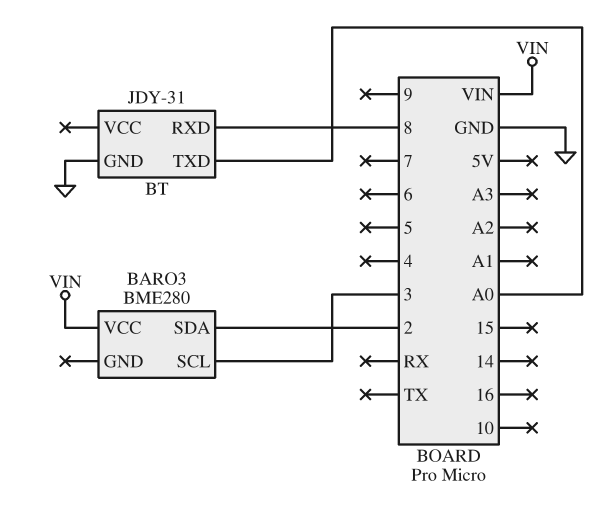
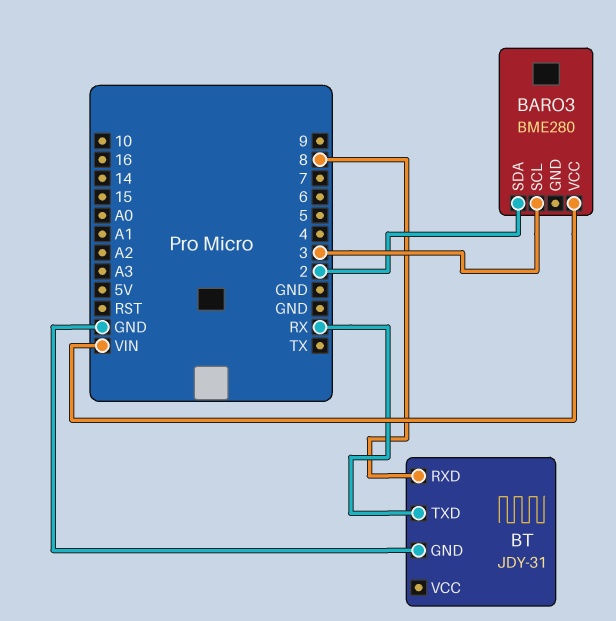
BT pin TXD: A0 -> RX

